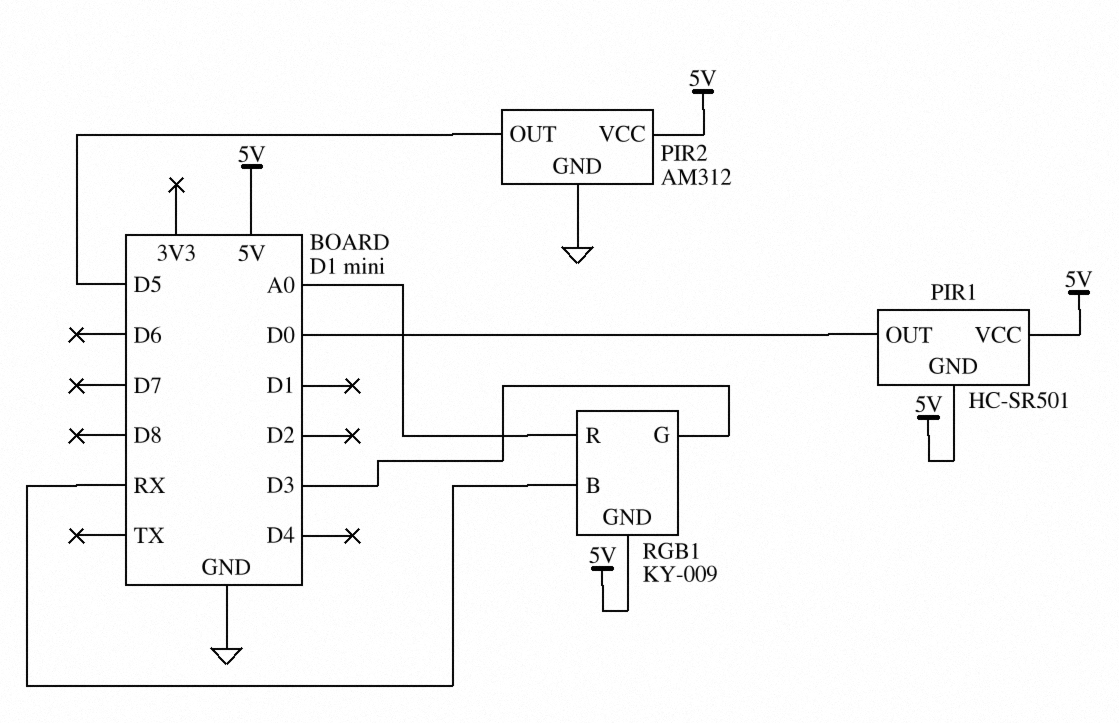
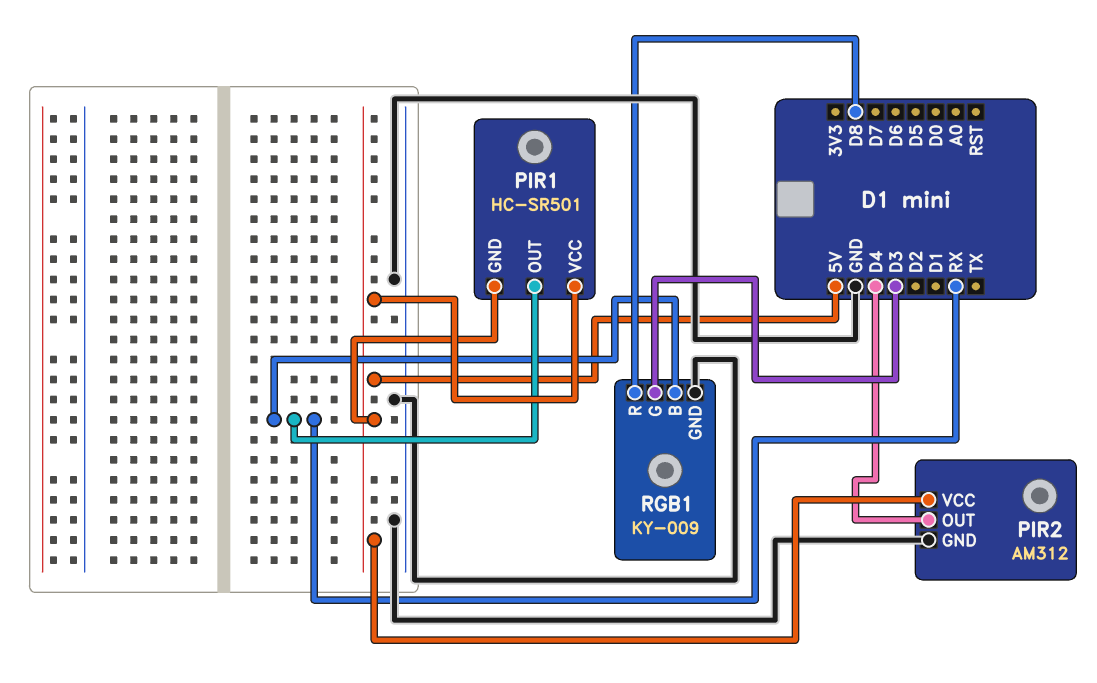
PIR1 pin OUT: D0 -> RX
PIR2 pin OUT: D5 -> D4
RGB1 pin GND: 5V -> GND
RGB1 pin R: A0 -> D8

